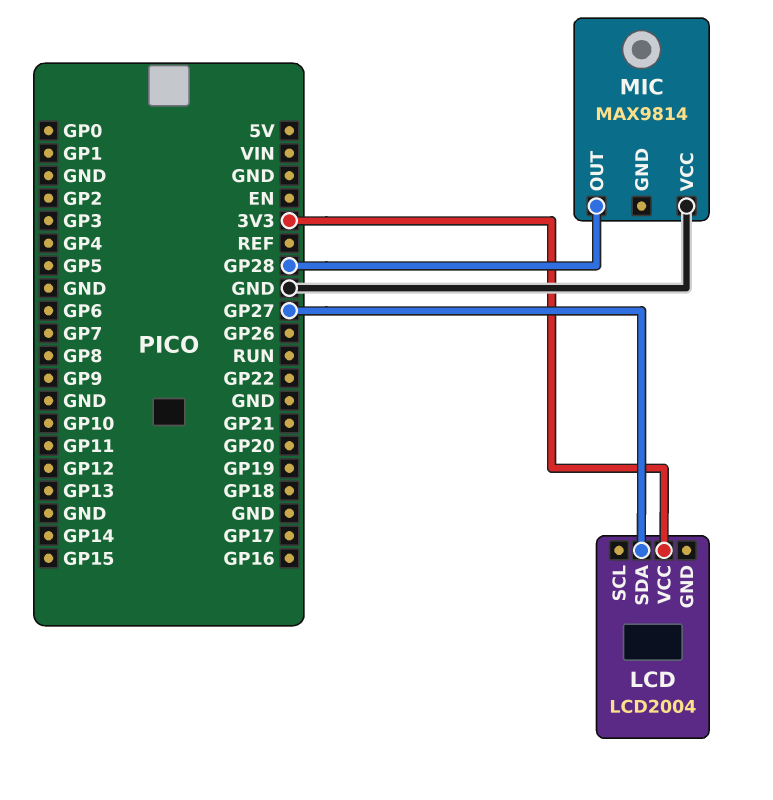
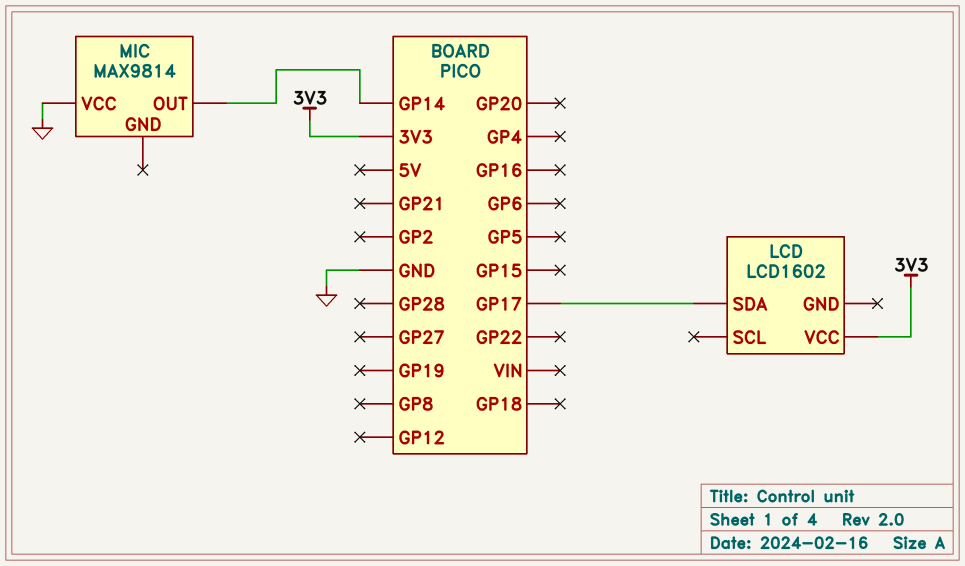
LCD: LCD2004 -> LCD1602
LCD pin SDA: GP27 -> GP17
MIC pin OUT: GP28 -> GP14

